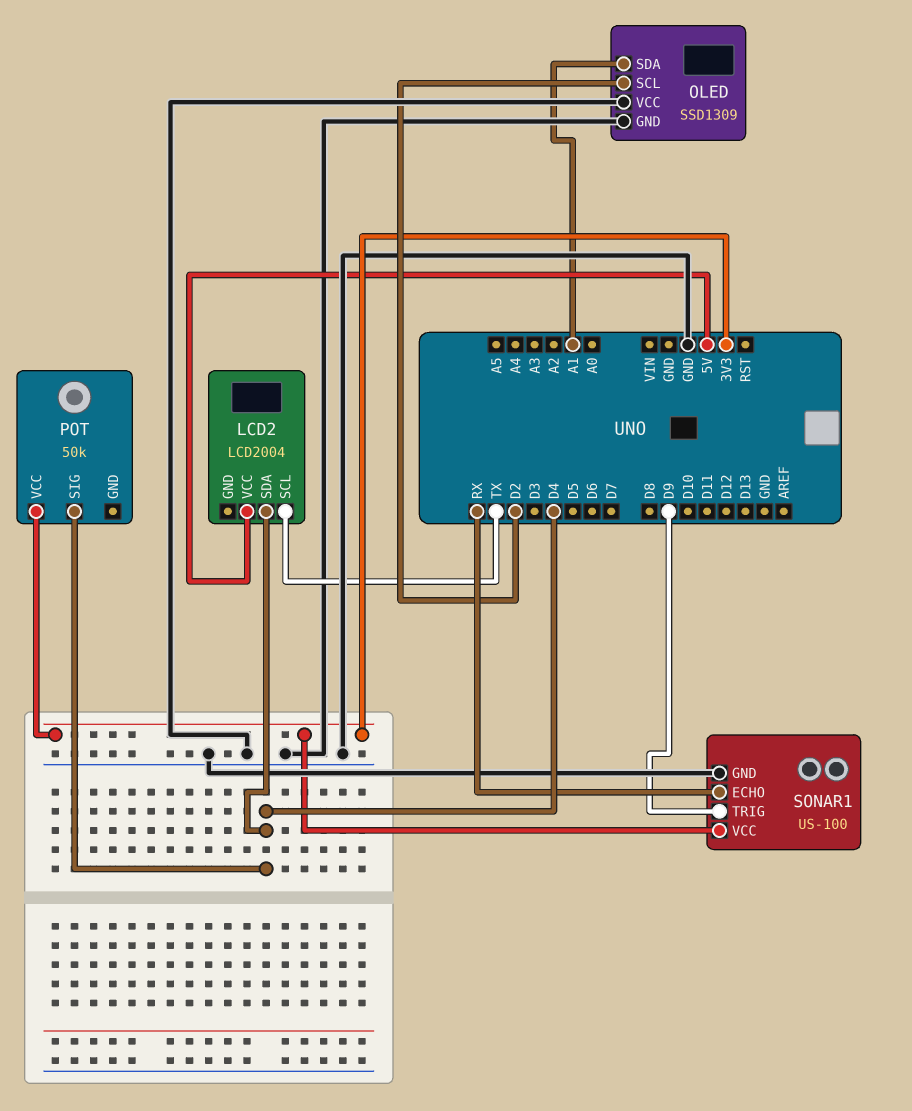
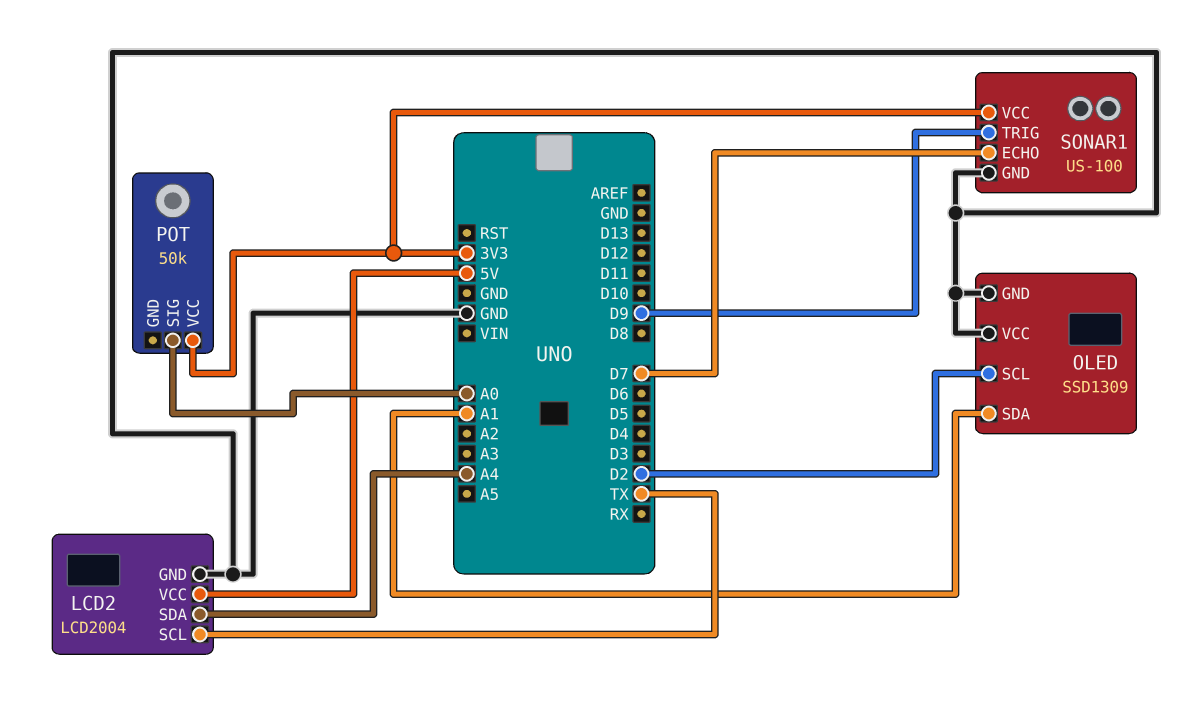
LCD2 pin GND: none -> GND
LCD2 pin SDA: D4 -> A4
POT pin SIG: D4 -> A0
SONAR1 pin ECHO: RX -> D7

